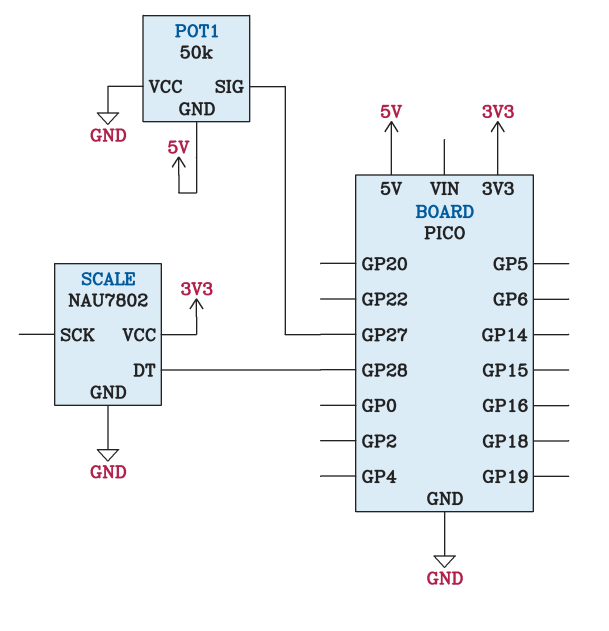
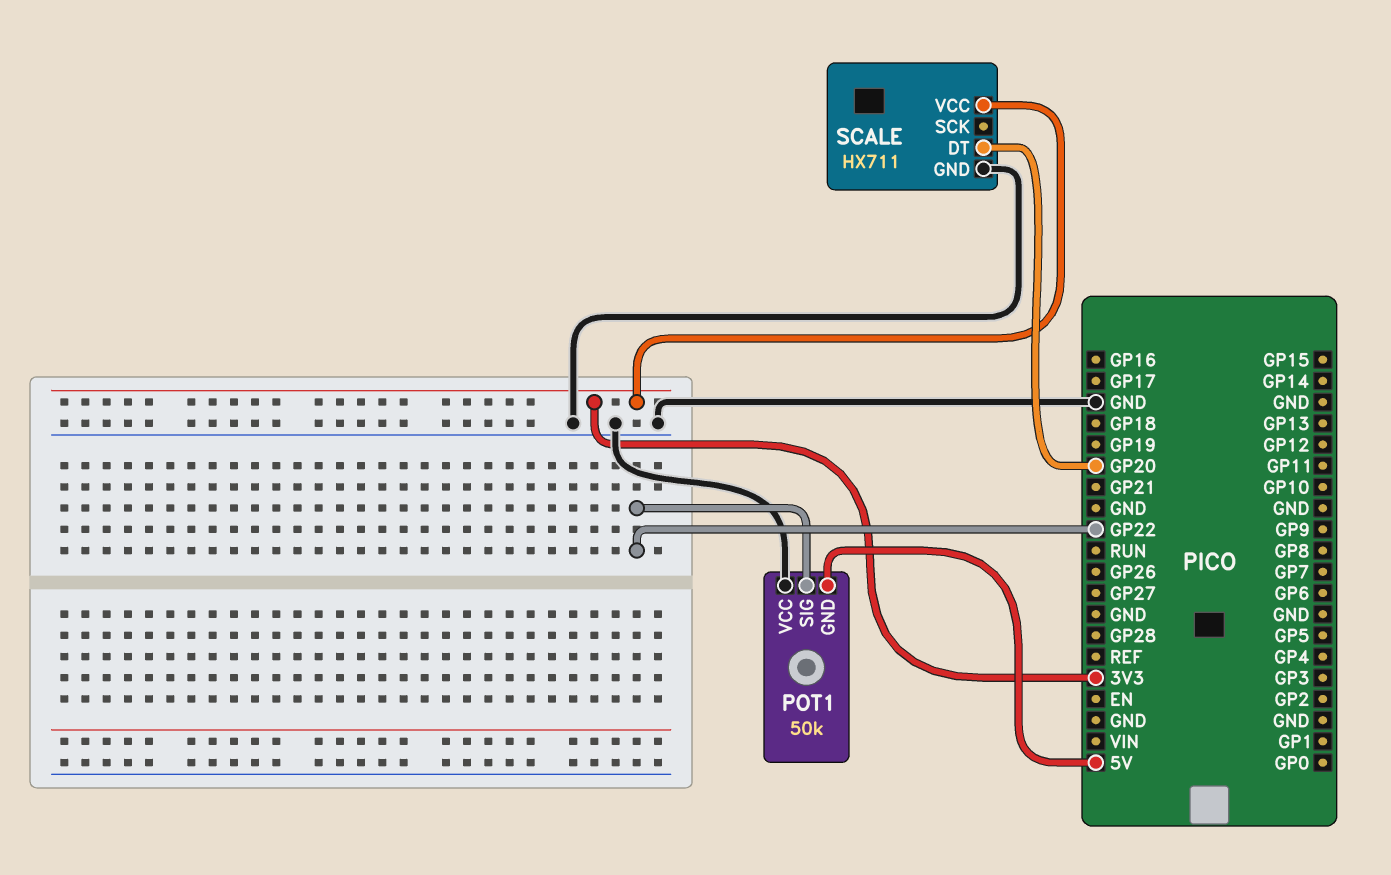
POT1 pin SIG: GP27 -> GP22
SCALE: NAU7802 -> HX711
SCALE pin DT: GP28 -> GP20

